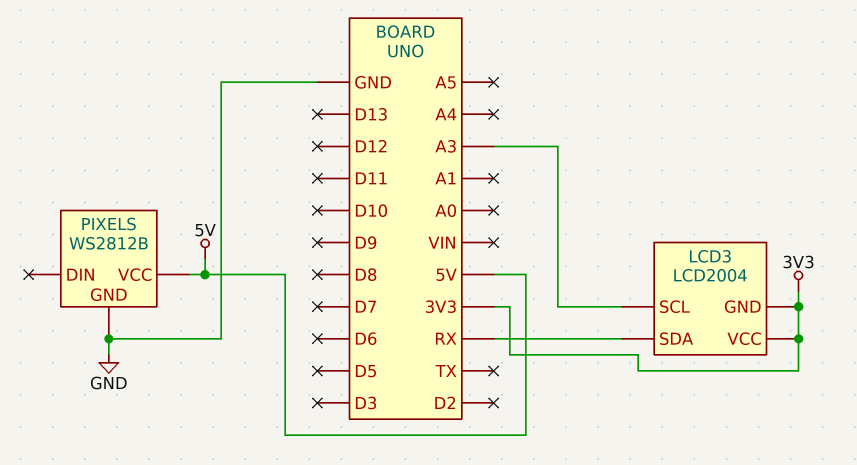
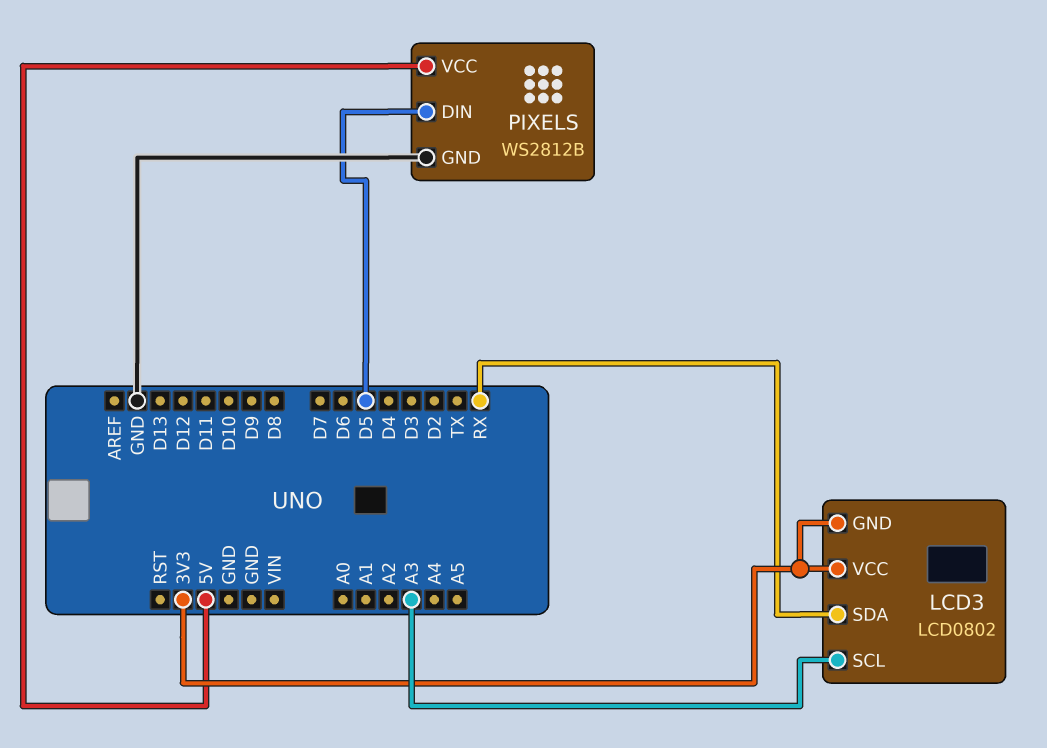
LCD3: LCD2004 -> LCD0802
PIXELS pin DIN: none -> D5

